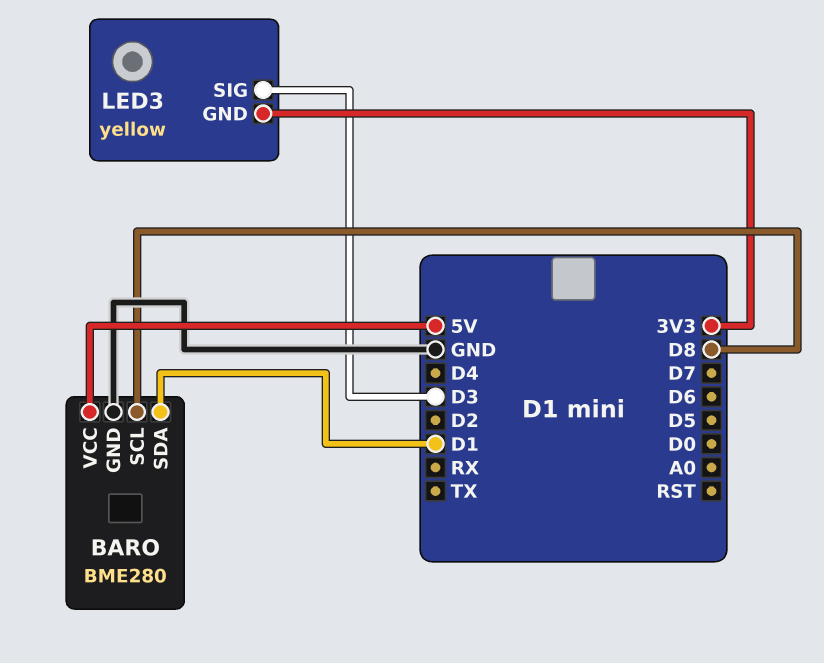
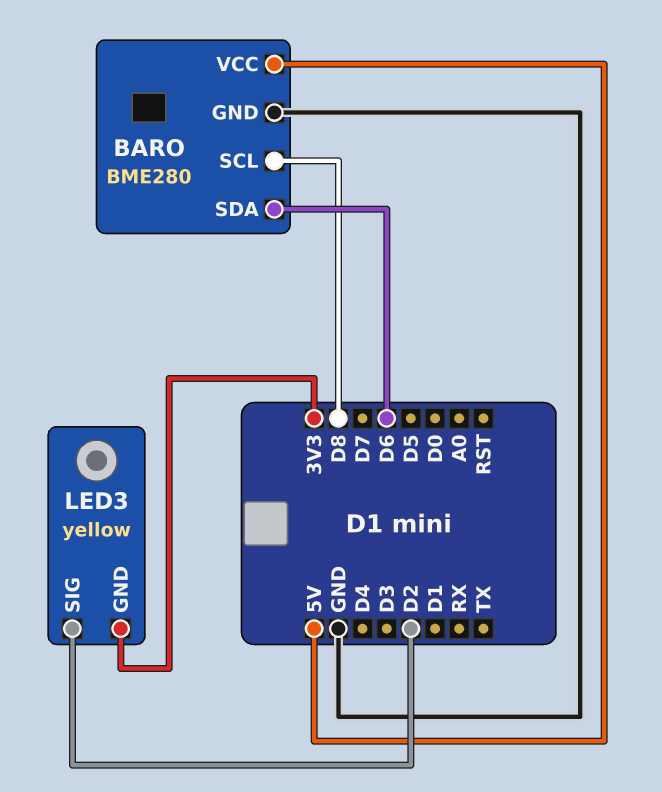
BARO pin SDA: D1 -> D6
LED3 pin SIG: D3 -> D2

